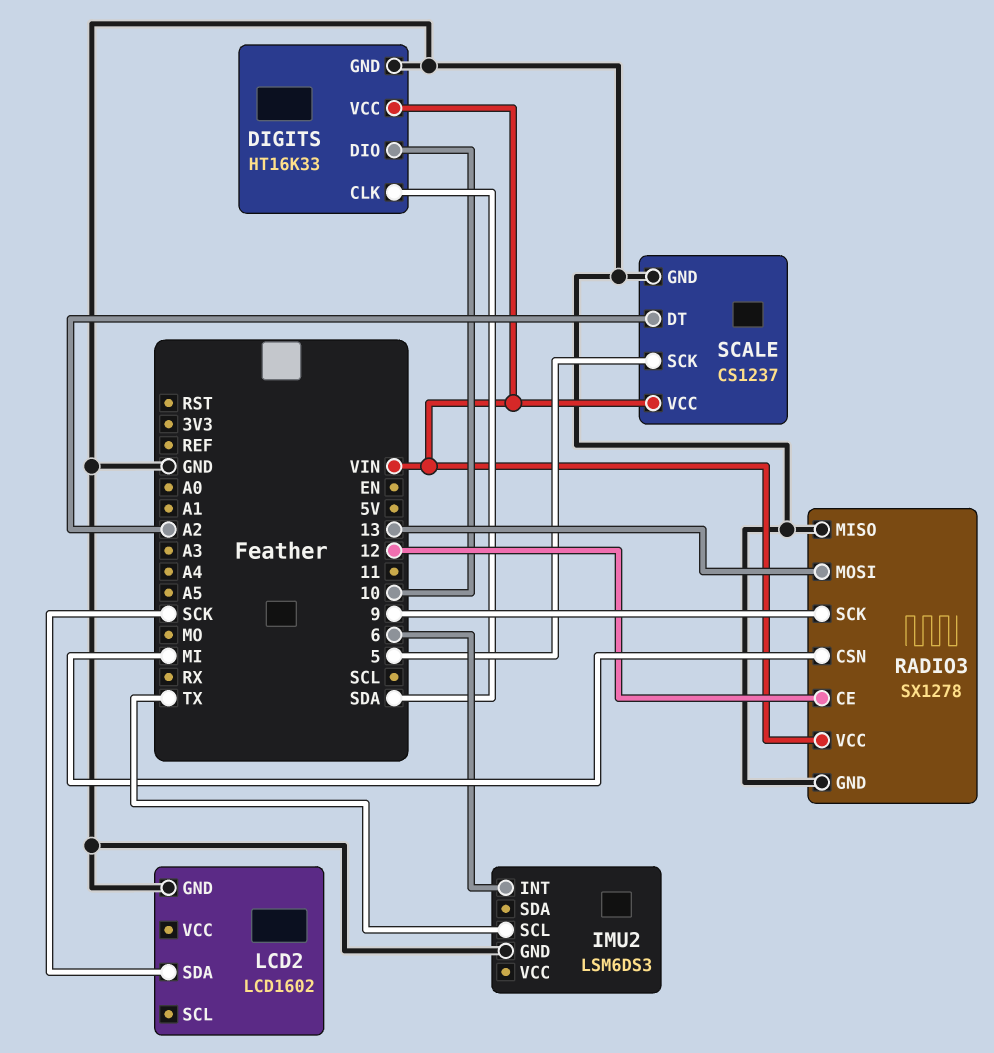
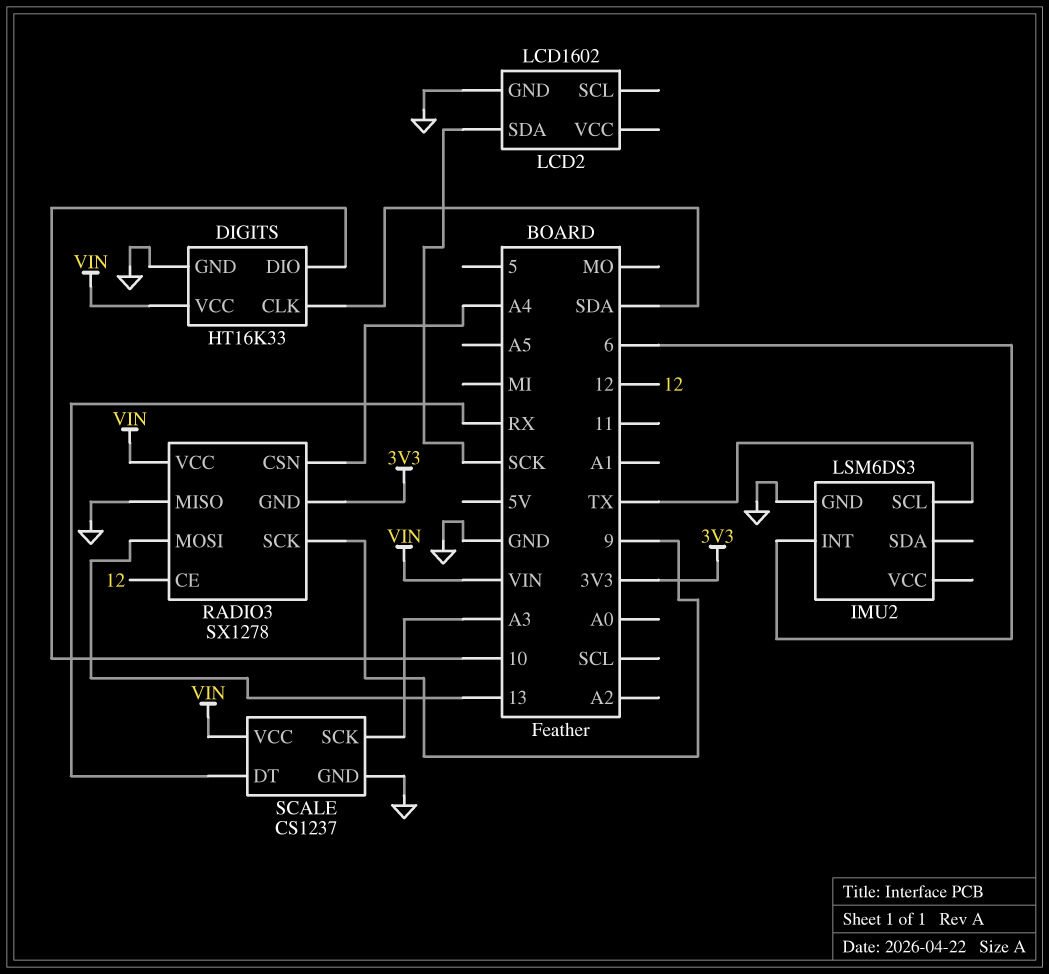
RADIO3 pin CSN: MI -> A4
RADIO3 pin GND: GND -> 3V3
SCALE pin DT: A2 -> RX
SCALE pin SCK: 5 -> A3

